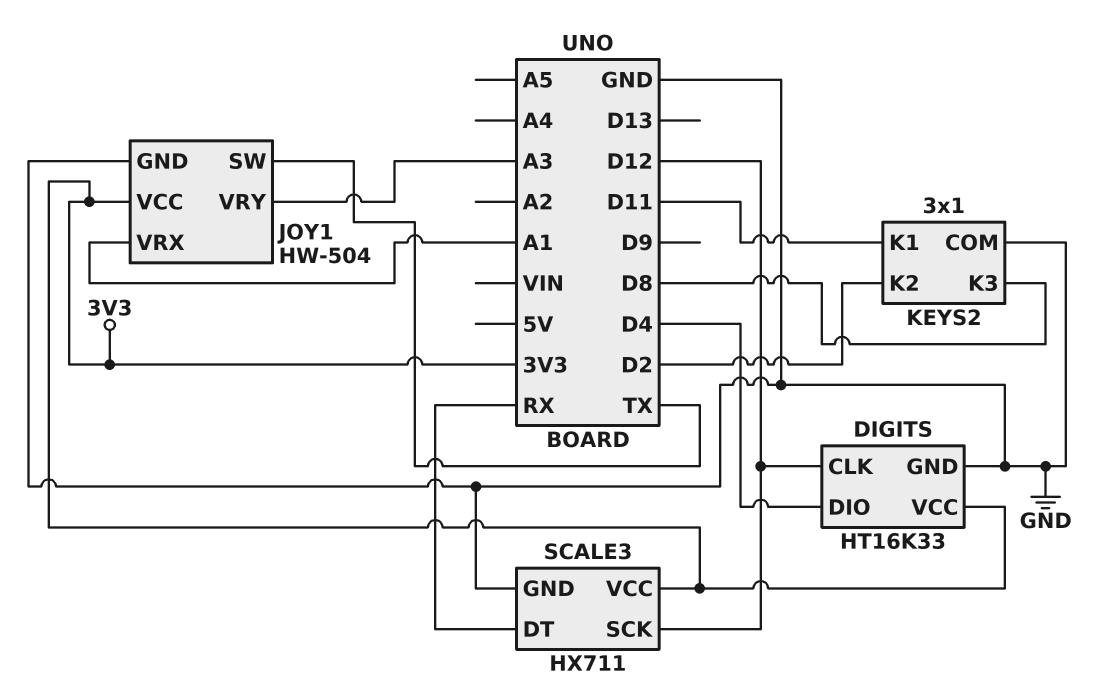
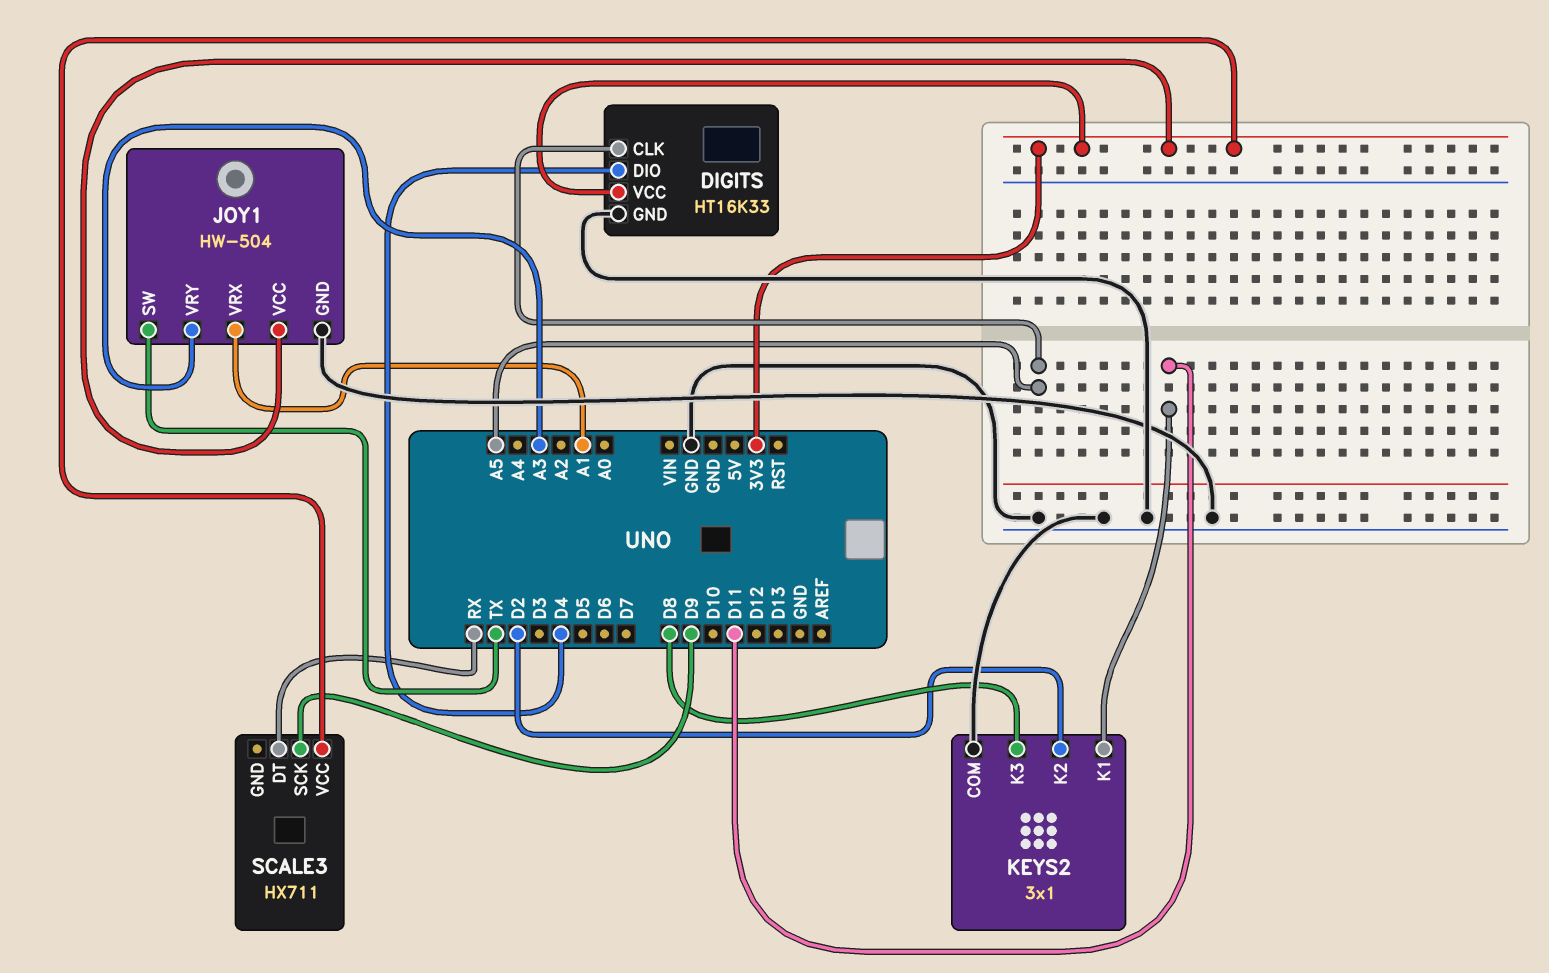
DIGITS pin CLK: D12 -> A5
SCALE3 pin GND: GND -> none
SCALE3 pin SCK: D12 -> D9

